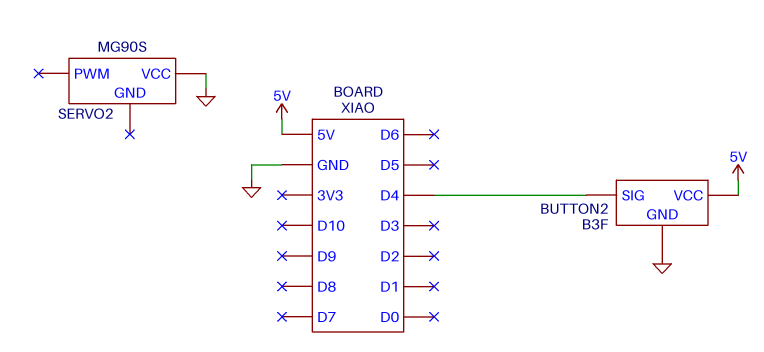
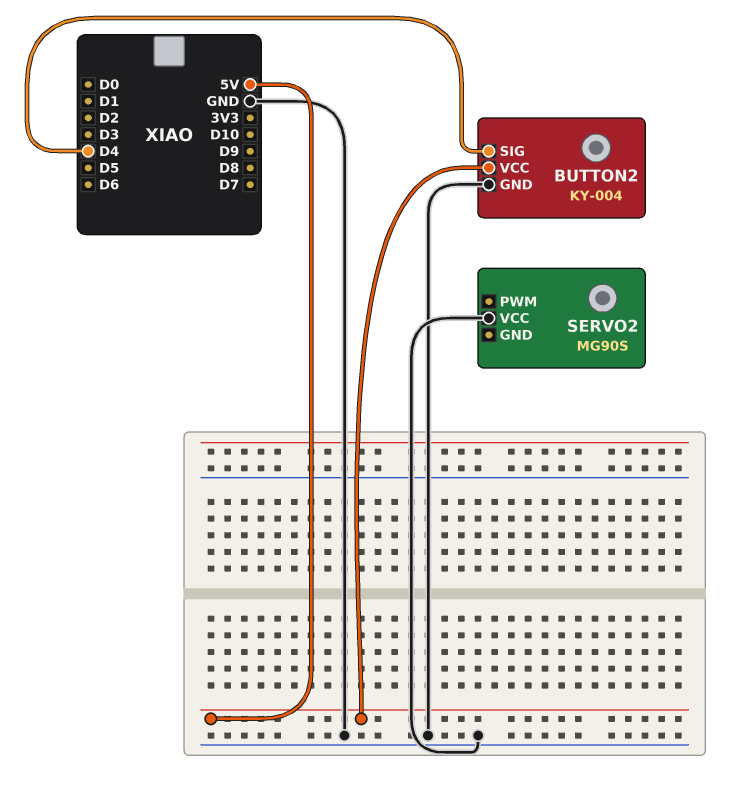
BUTTON2: B3F -> KY-004

